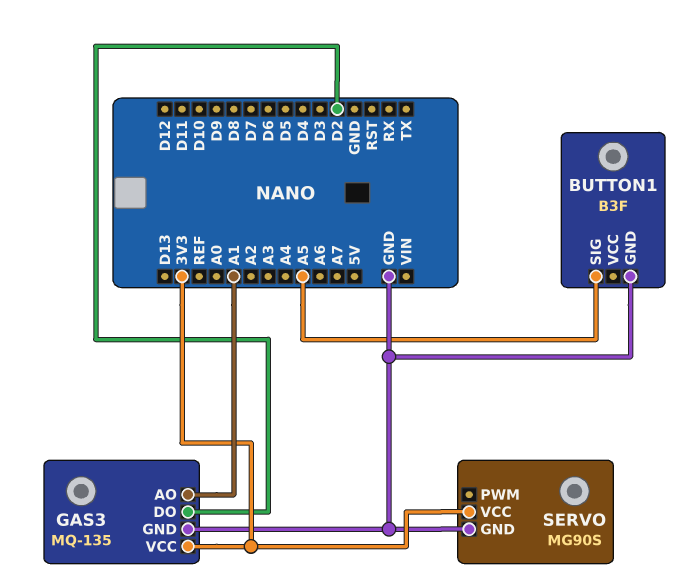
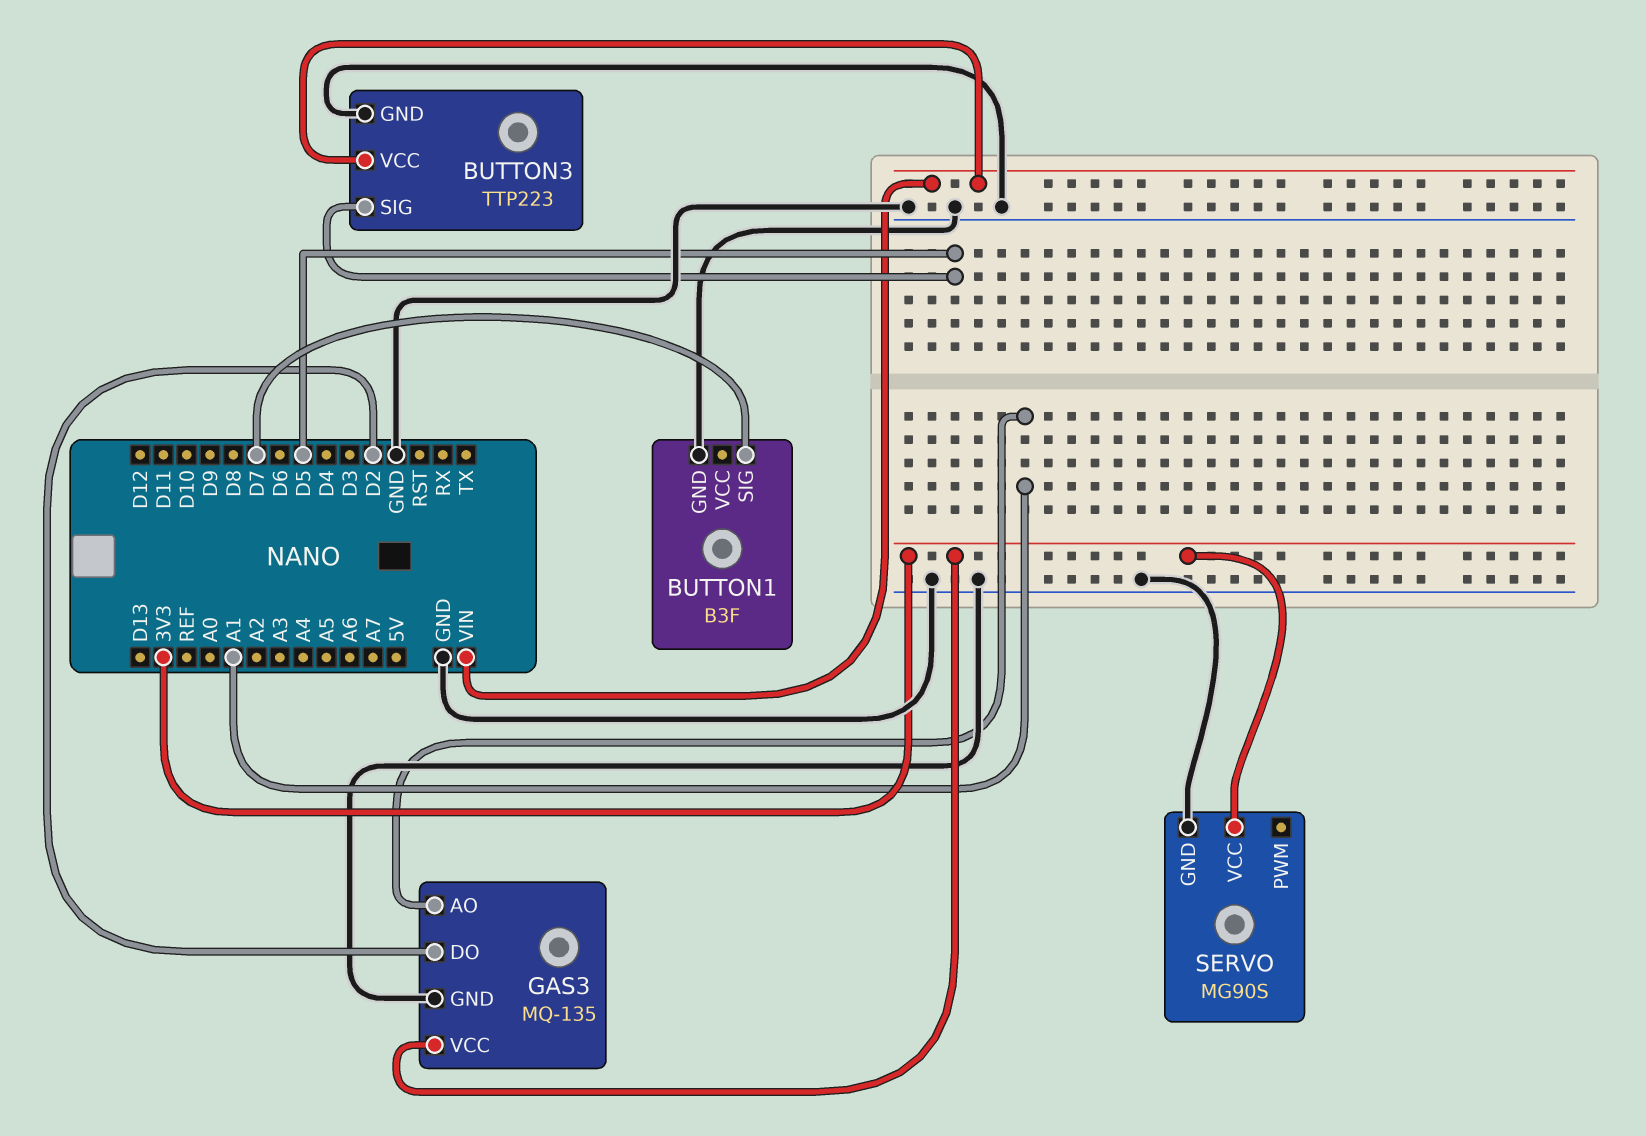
BUTTON1 pin SIG: A5 -> D7
BUTTON3: none -> TTP223
BUTTON3 pin GND: none -> GND
BUTTON3 pin SIG: none -> D5
BUTTON3 pin VCC: none -> VIN

